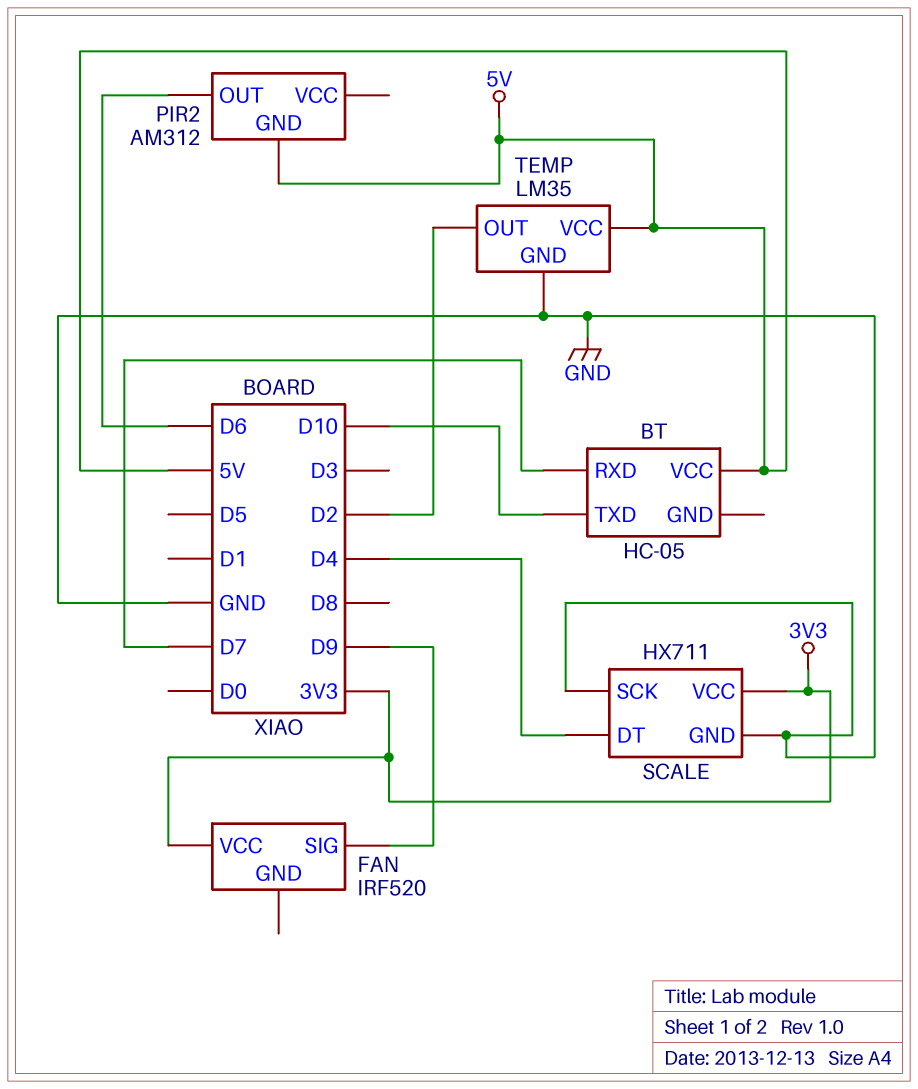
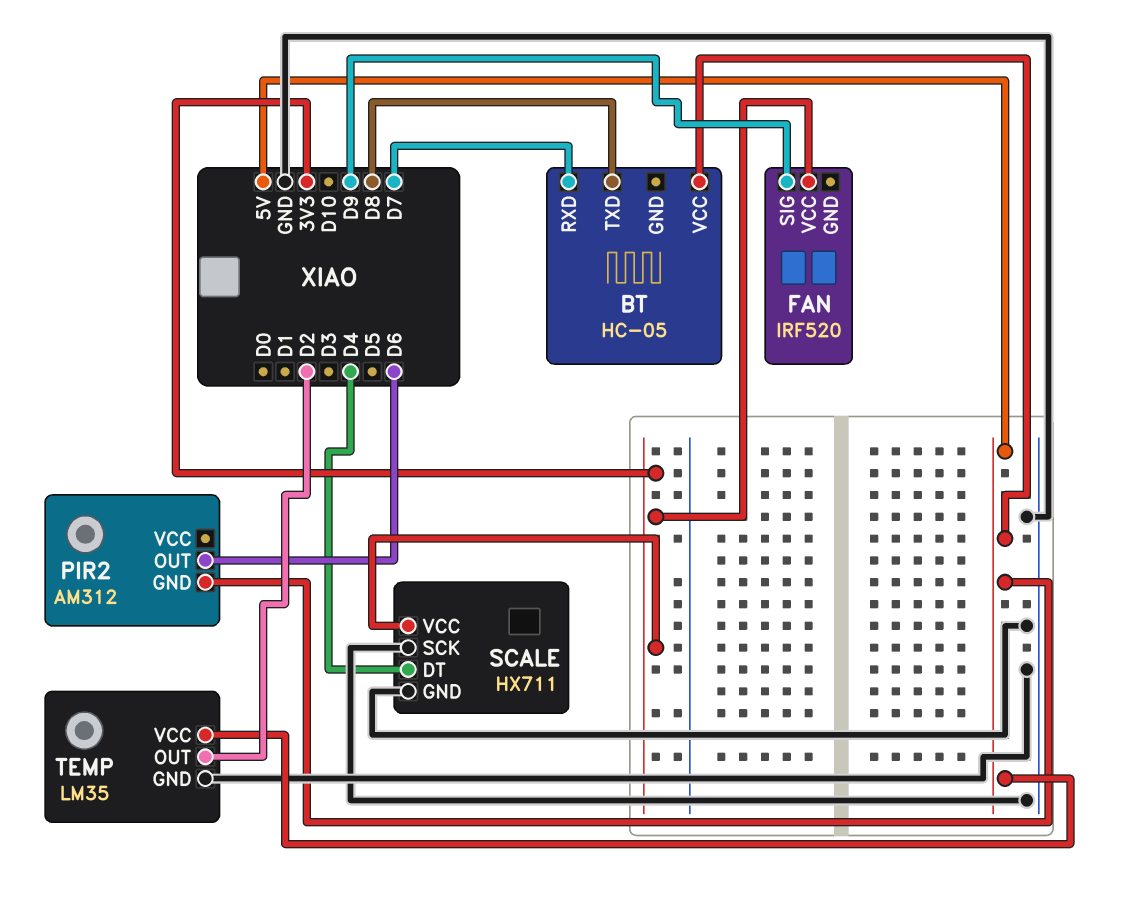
BT pin TXD: D10 -> D8

